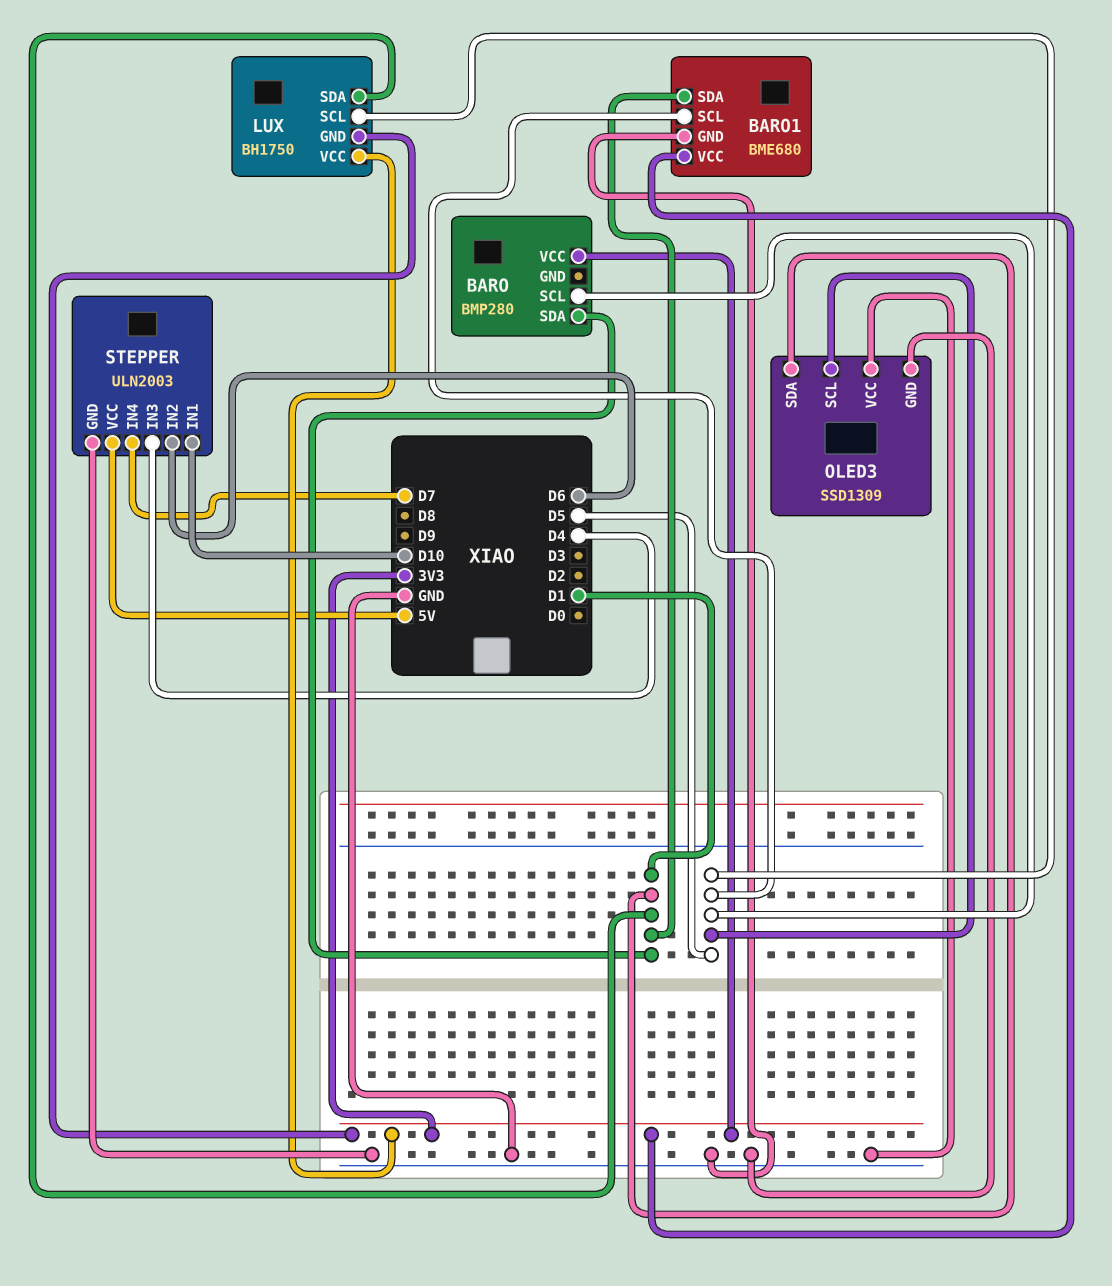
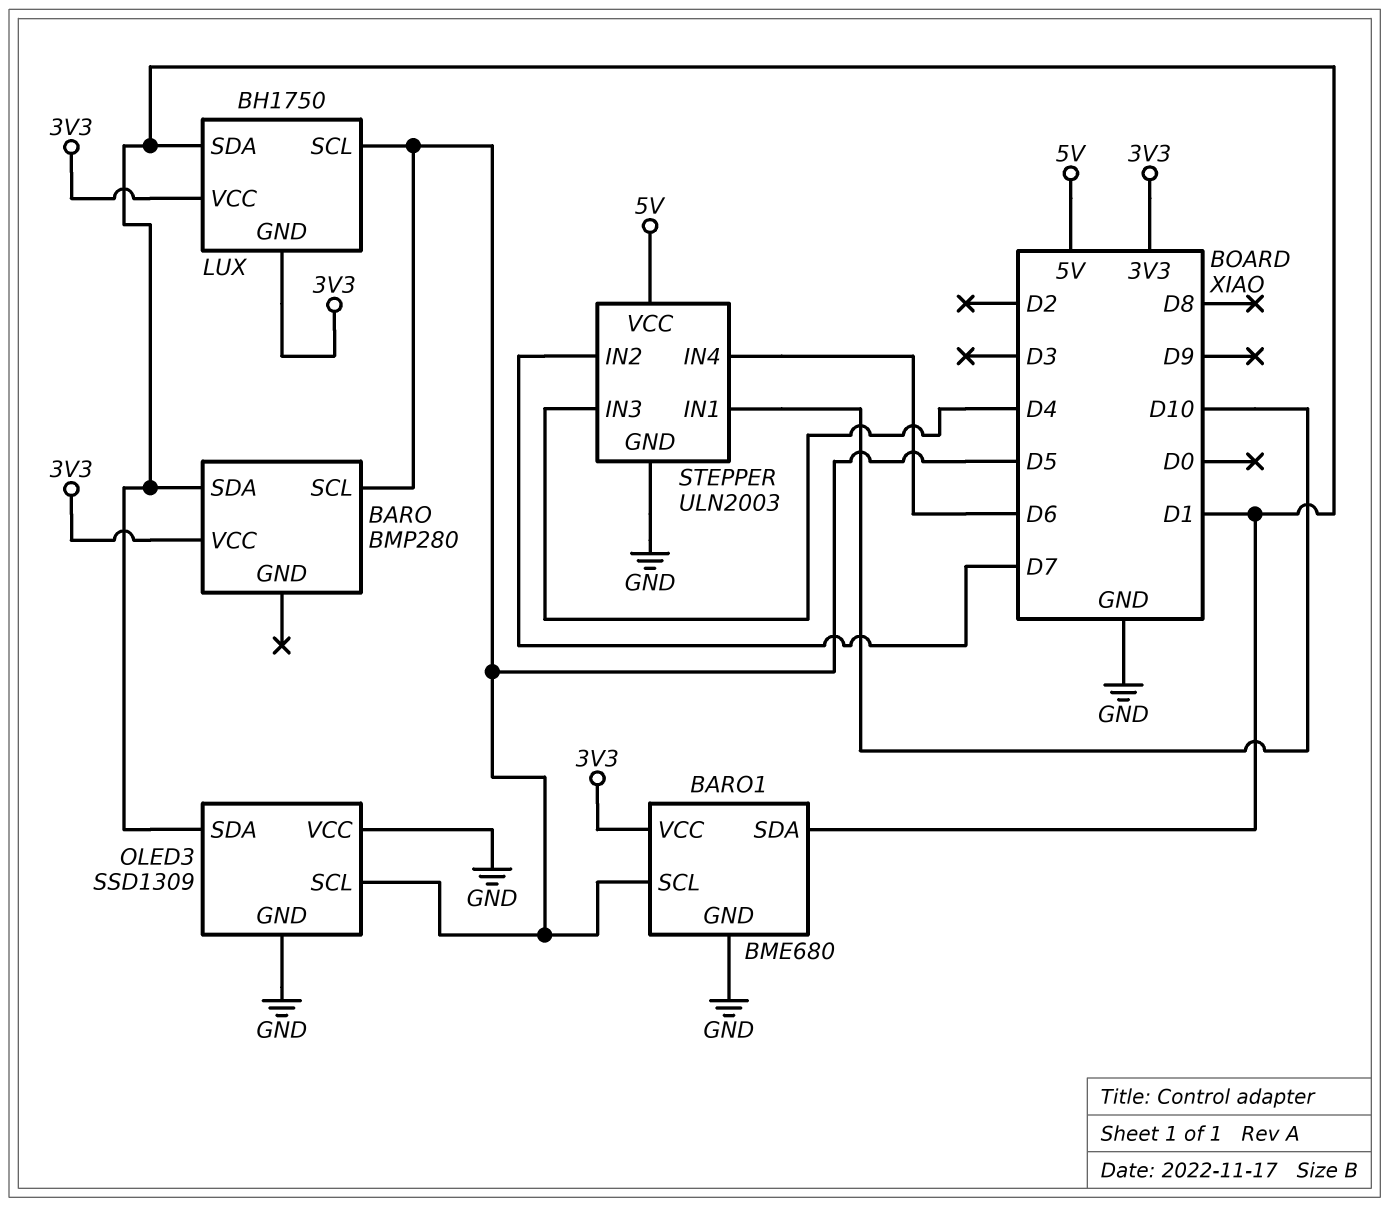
STEPPER pin IN2: D6 -> D7
STEPPER pin IN4: D7 -> D6

